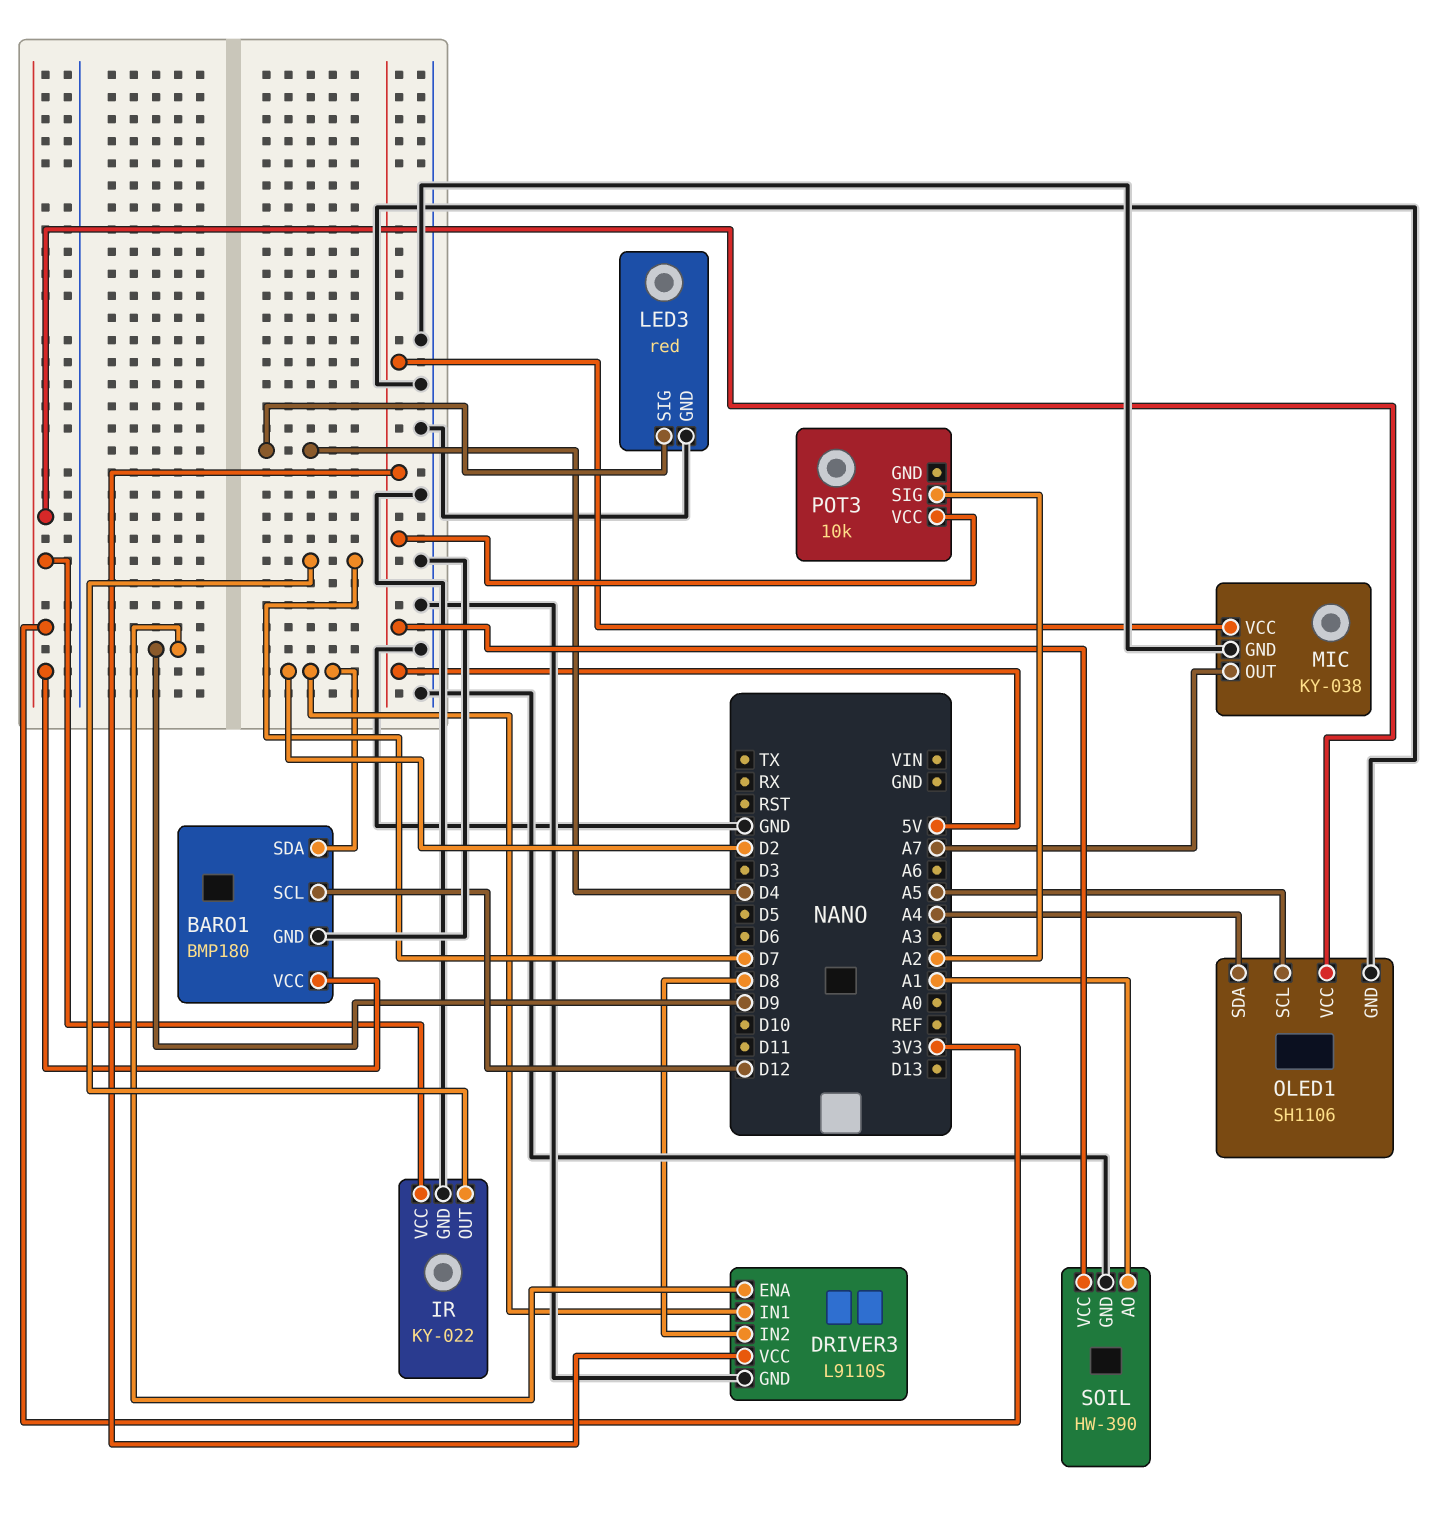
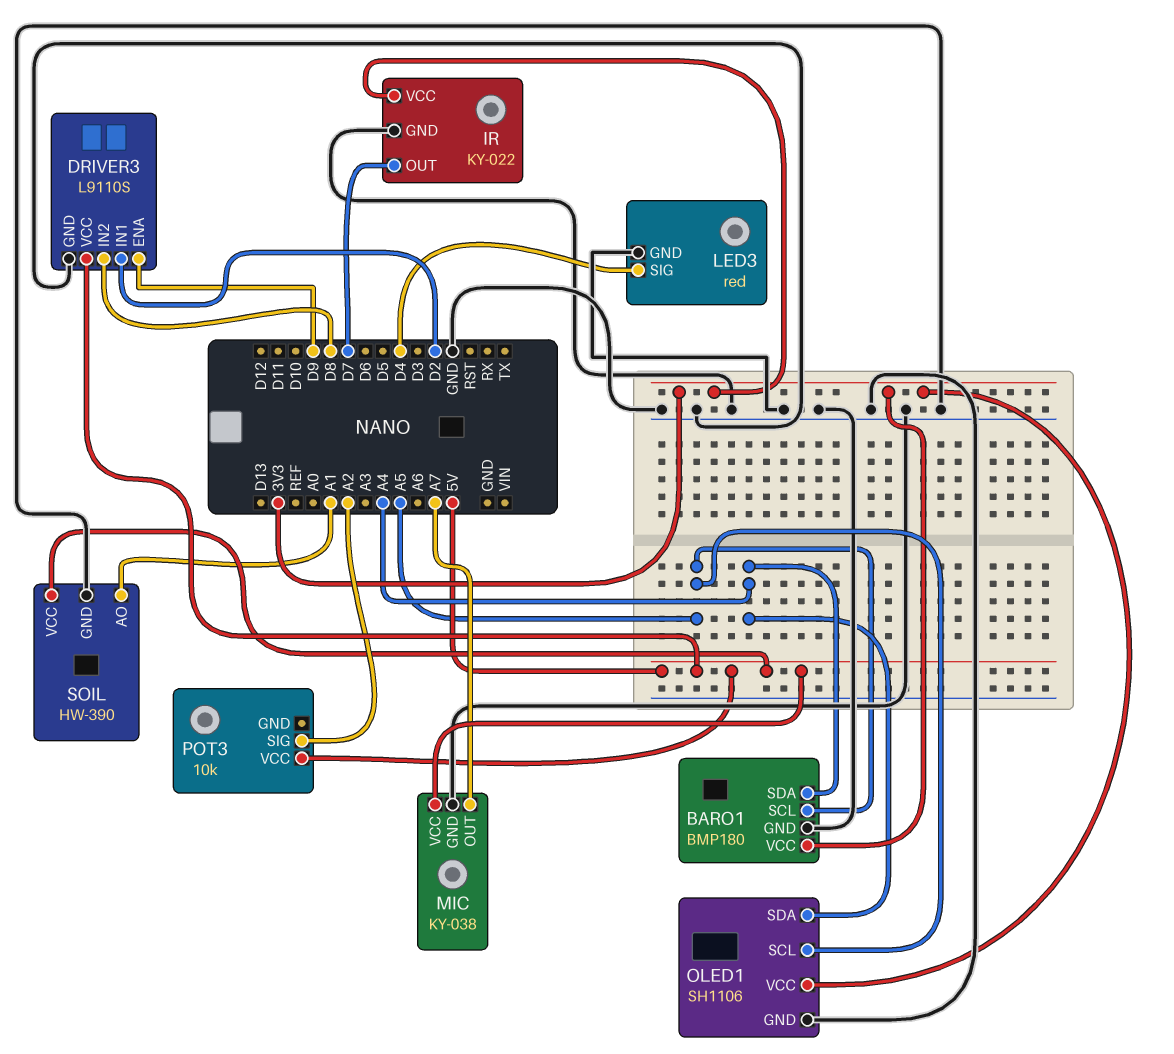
BARO1 pin SCL: D12 -> A5
BARO1 pin SDA: D2 -> A4

